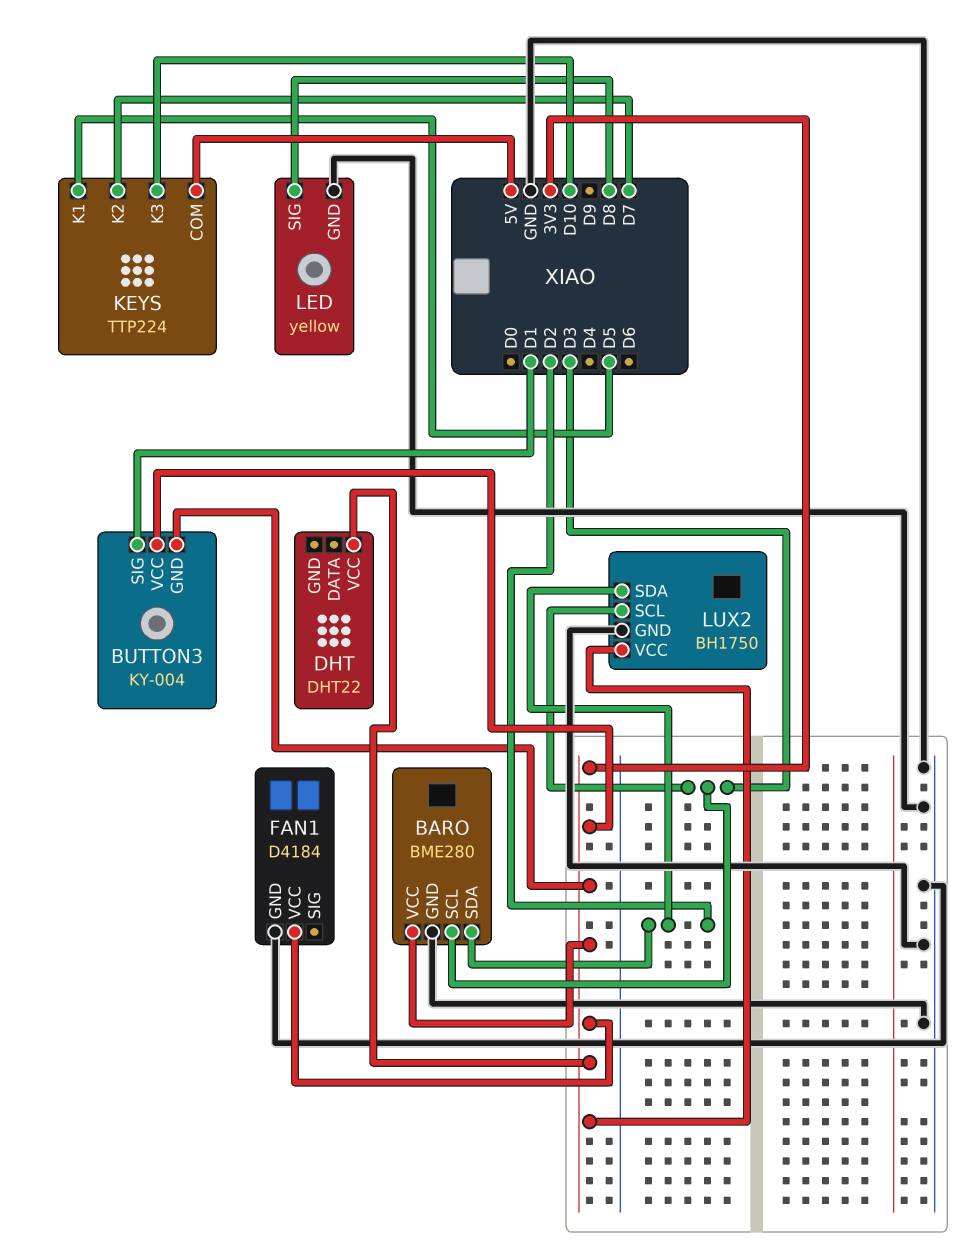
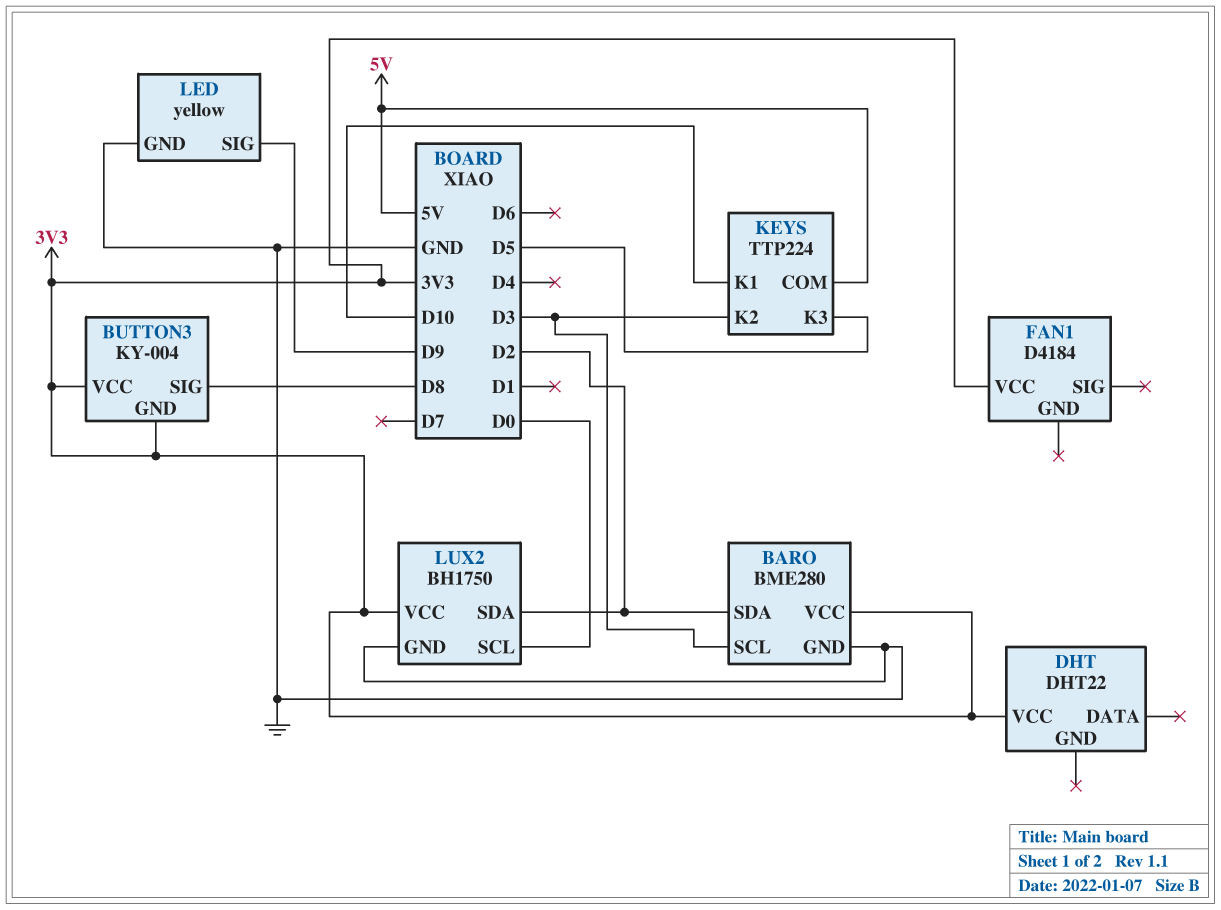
BUTTON3 pin SIG: D1 -> D8
FAN1 pin GND: GND -> none
KEYS pin K1: D5 -> D10
KEYS pin K2: D7 -> D3
KEYS pin K3: D10 -> D5
LED pin SIG: D8 -> D9
LUX2 pin SCL: D3 -> D0

